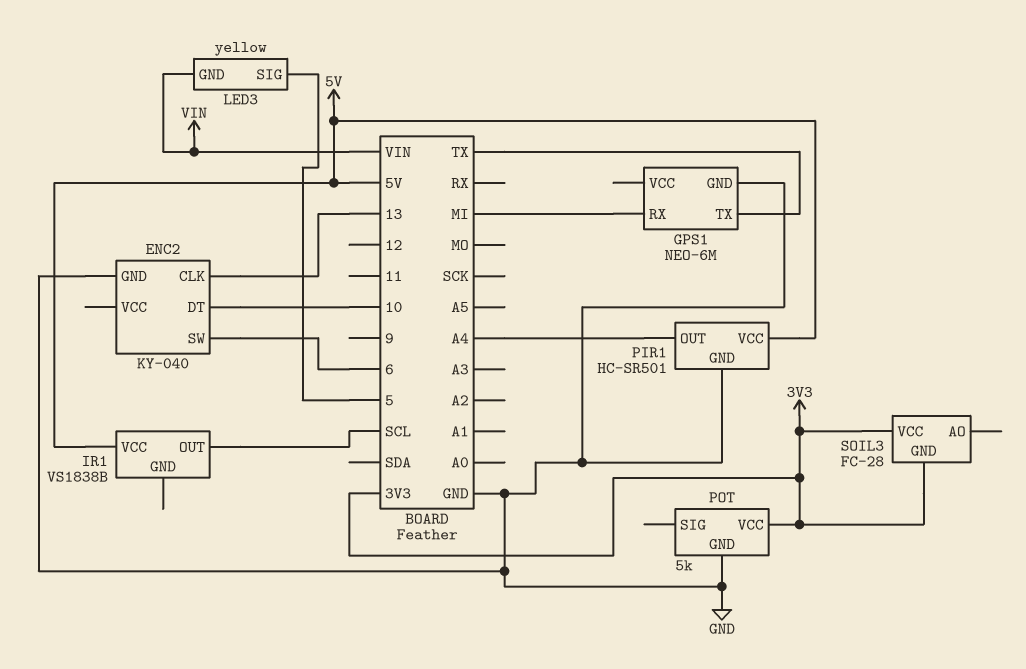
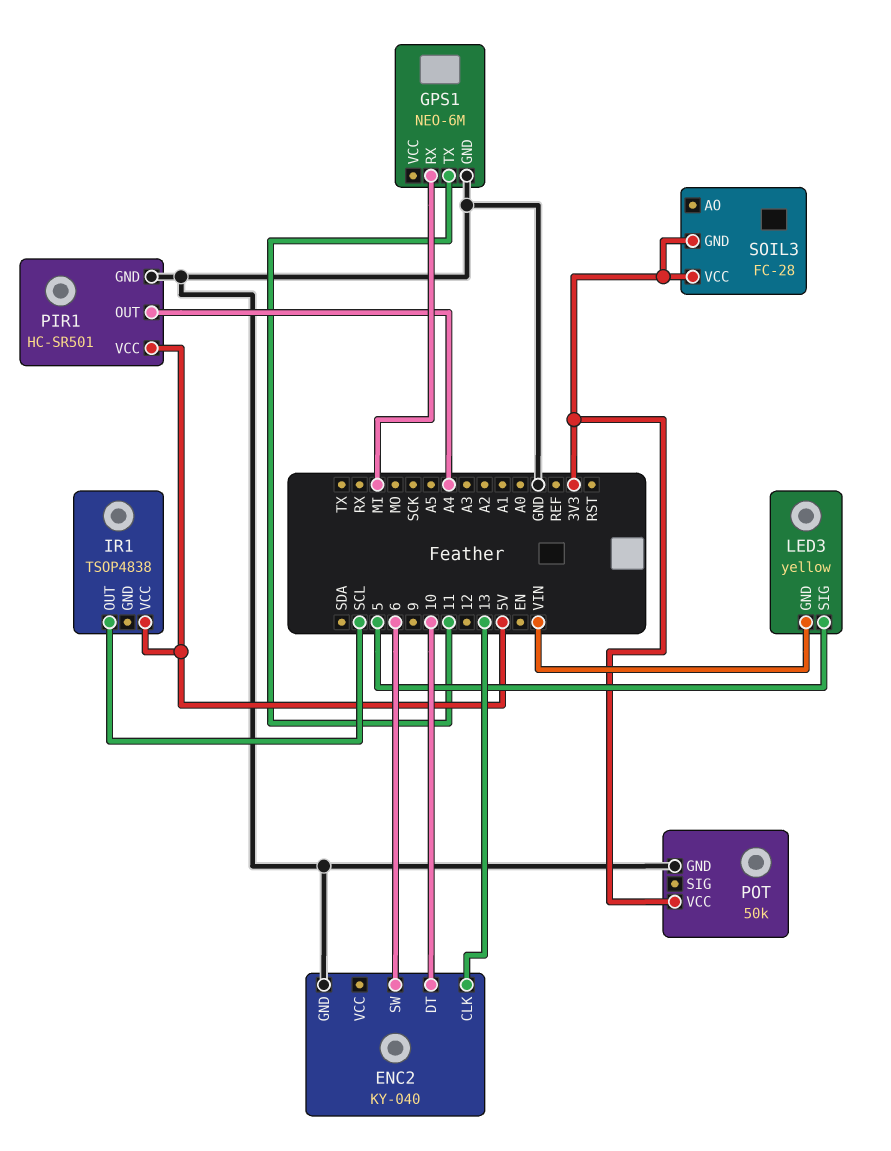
GPS1 pin TX: TX -> 11
IR1: VS1838B -> TSOP4838
POT: 5k -> 50k

